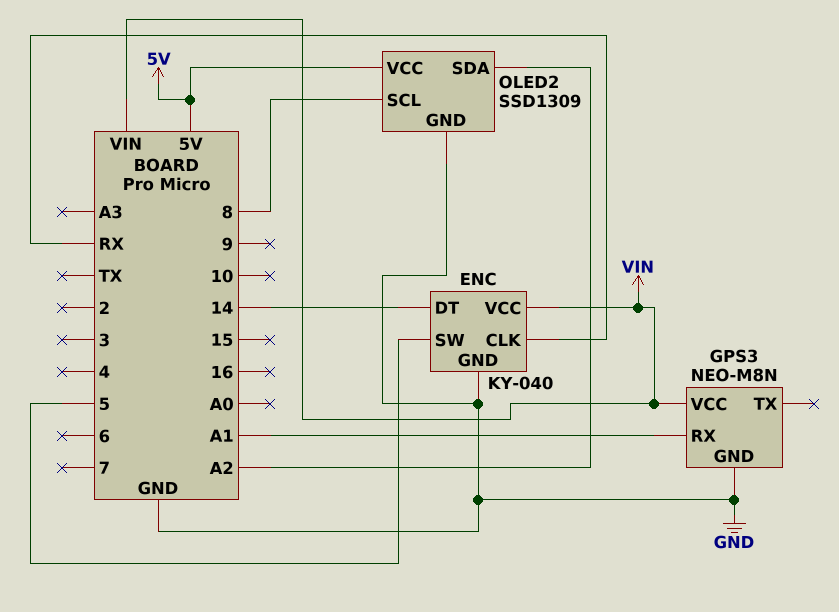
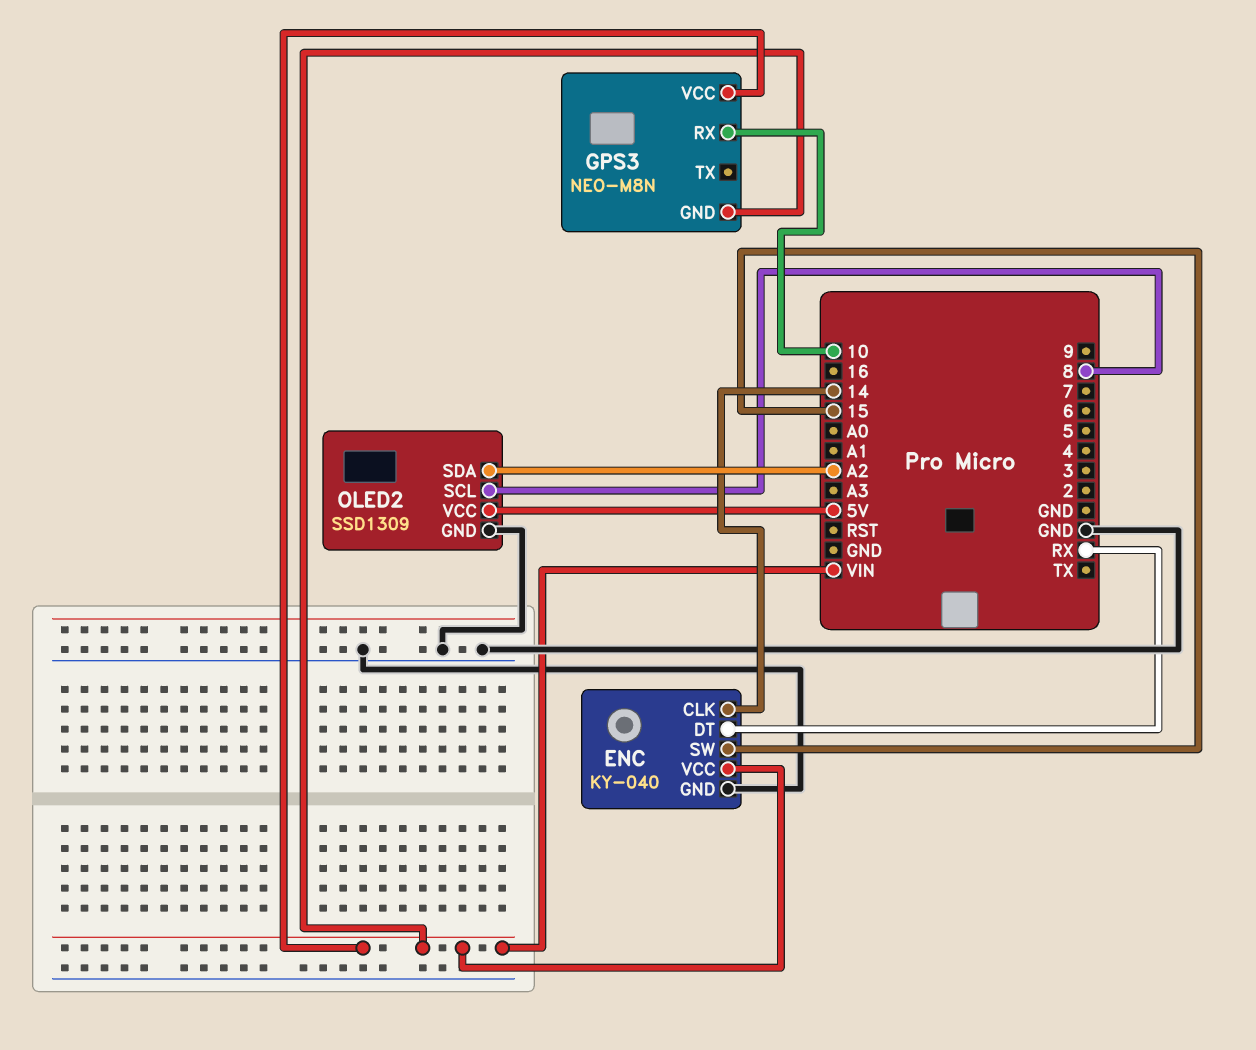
ENC pin CLK: RX -> 14
ENC pin DT: 14 -> RX
ENC pin SW: 5 -> 15
GPS3 pin GND: GND -> VIN
GPS3 pin RX: A1 -> 10

